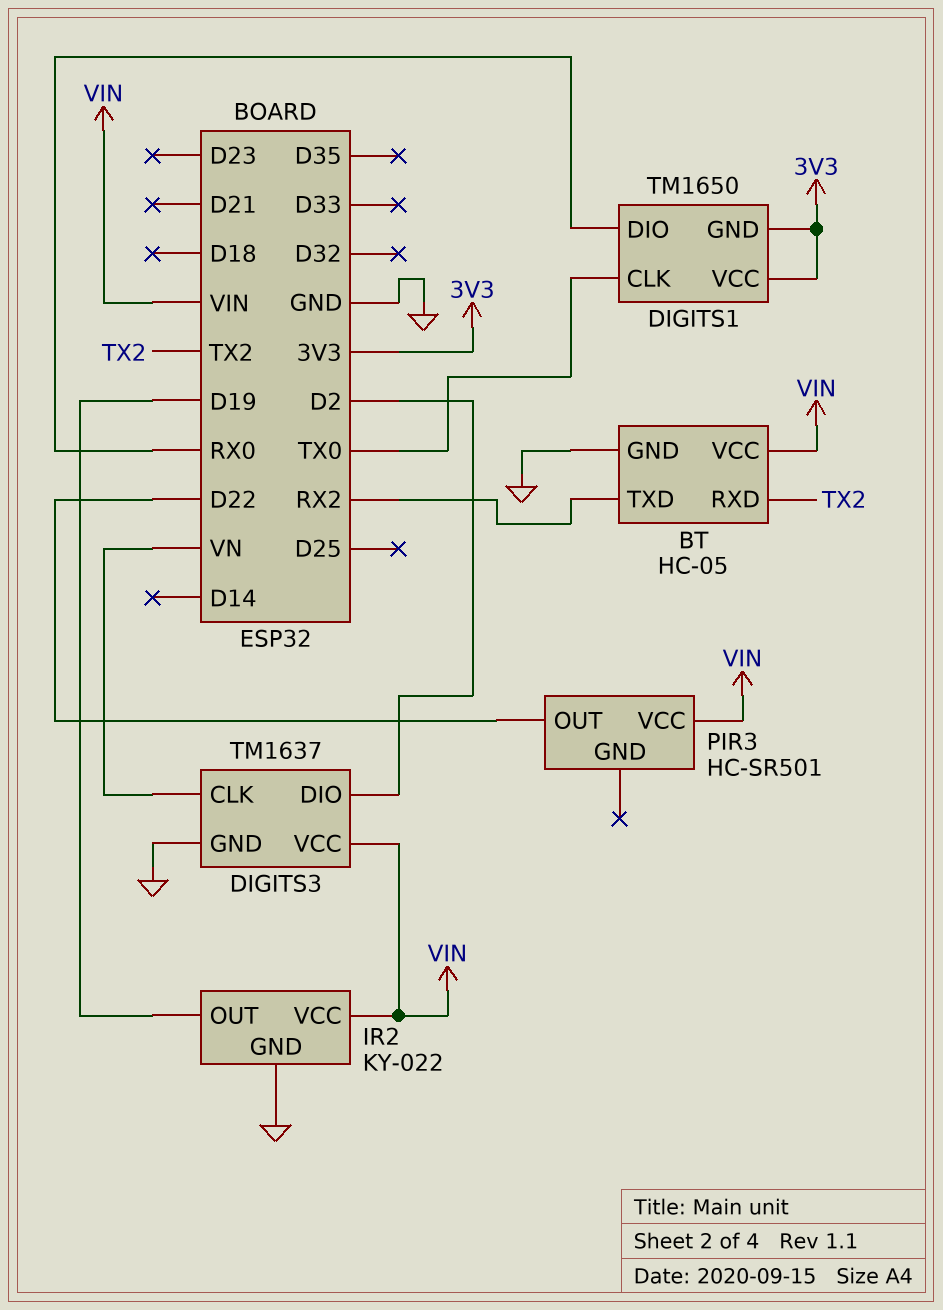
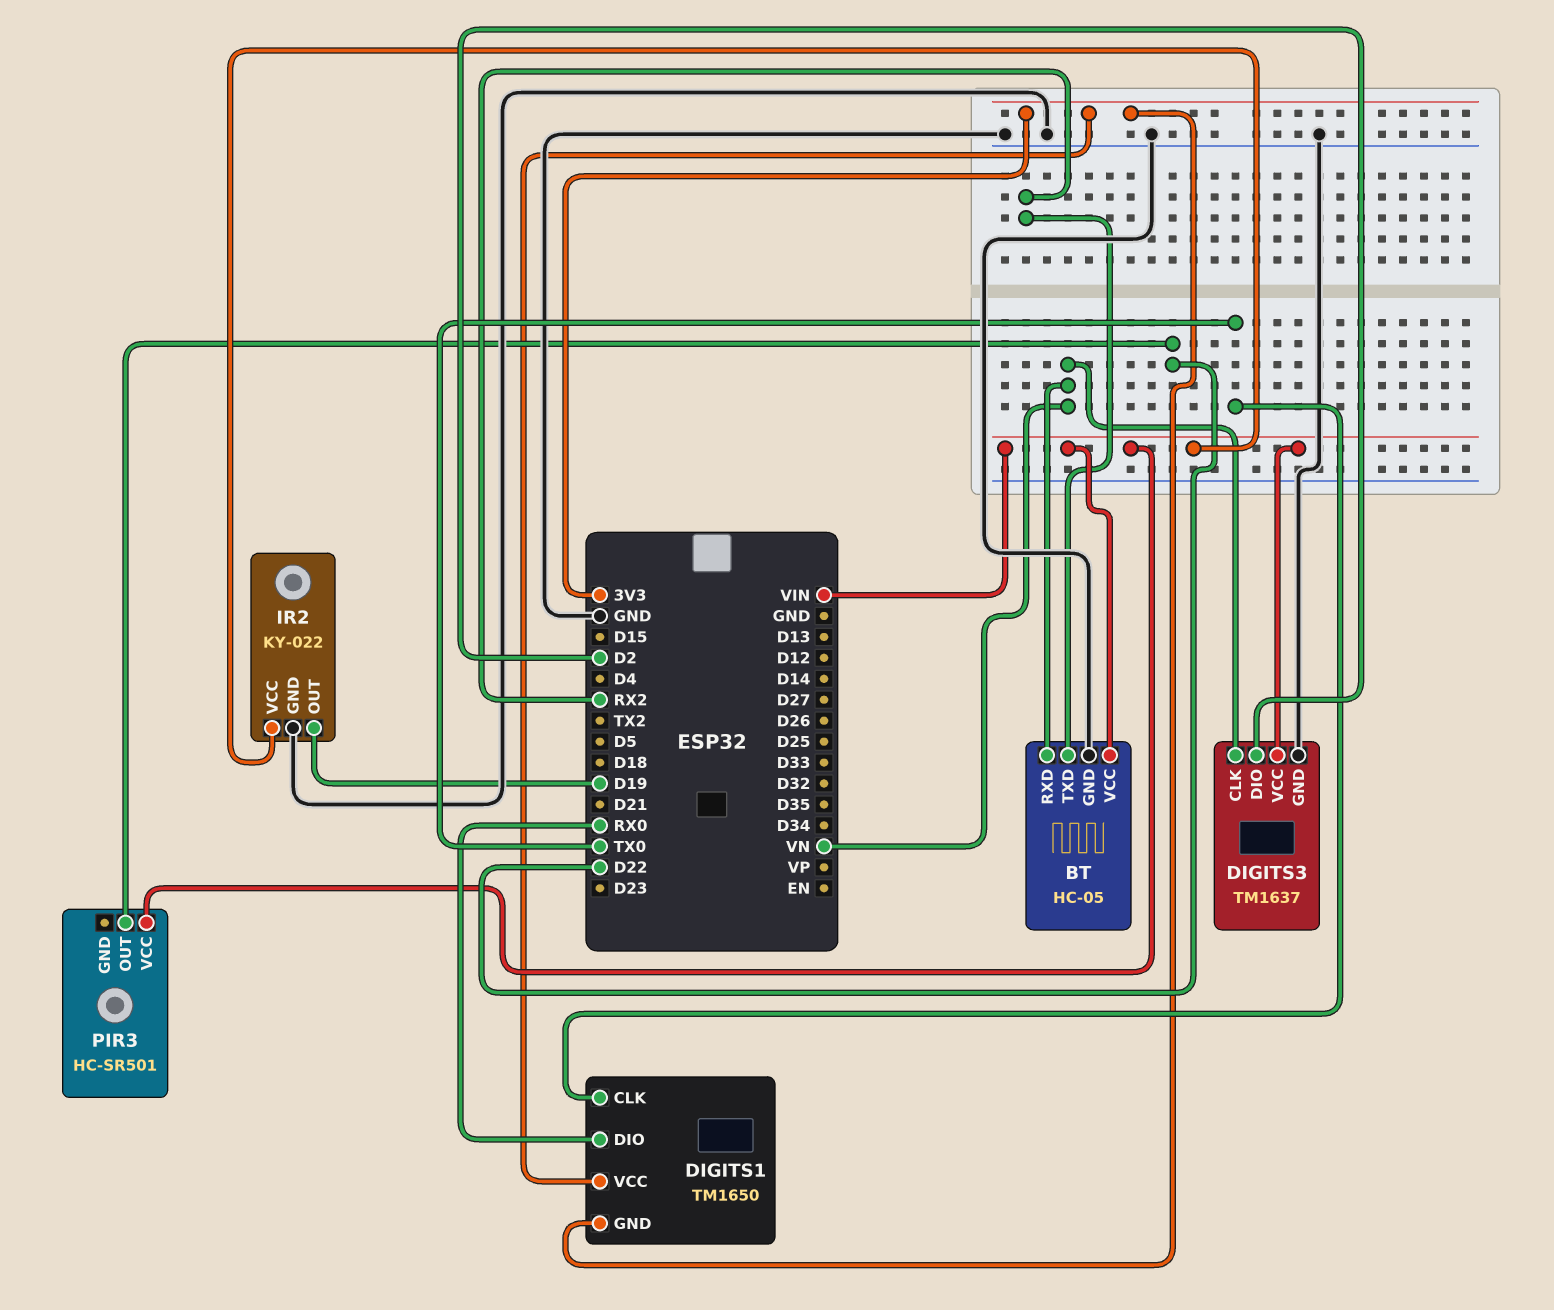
BT pin RXD: TX2 -> VN

